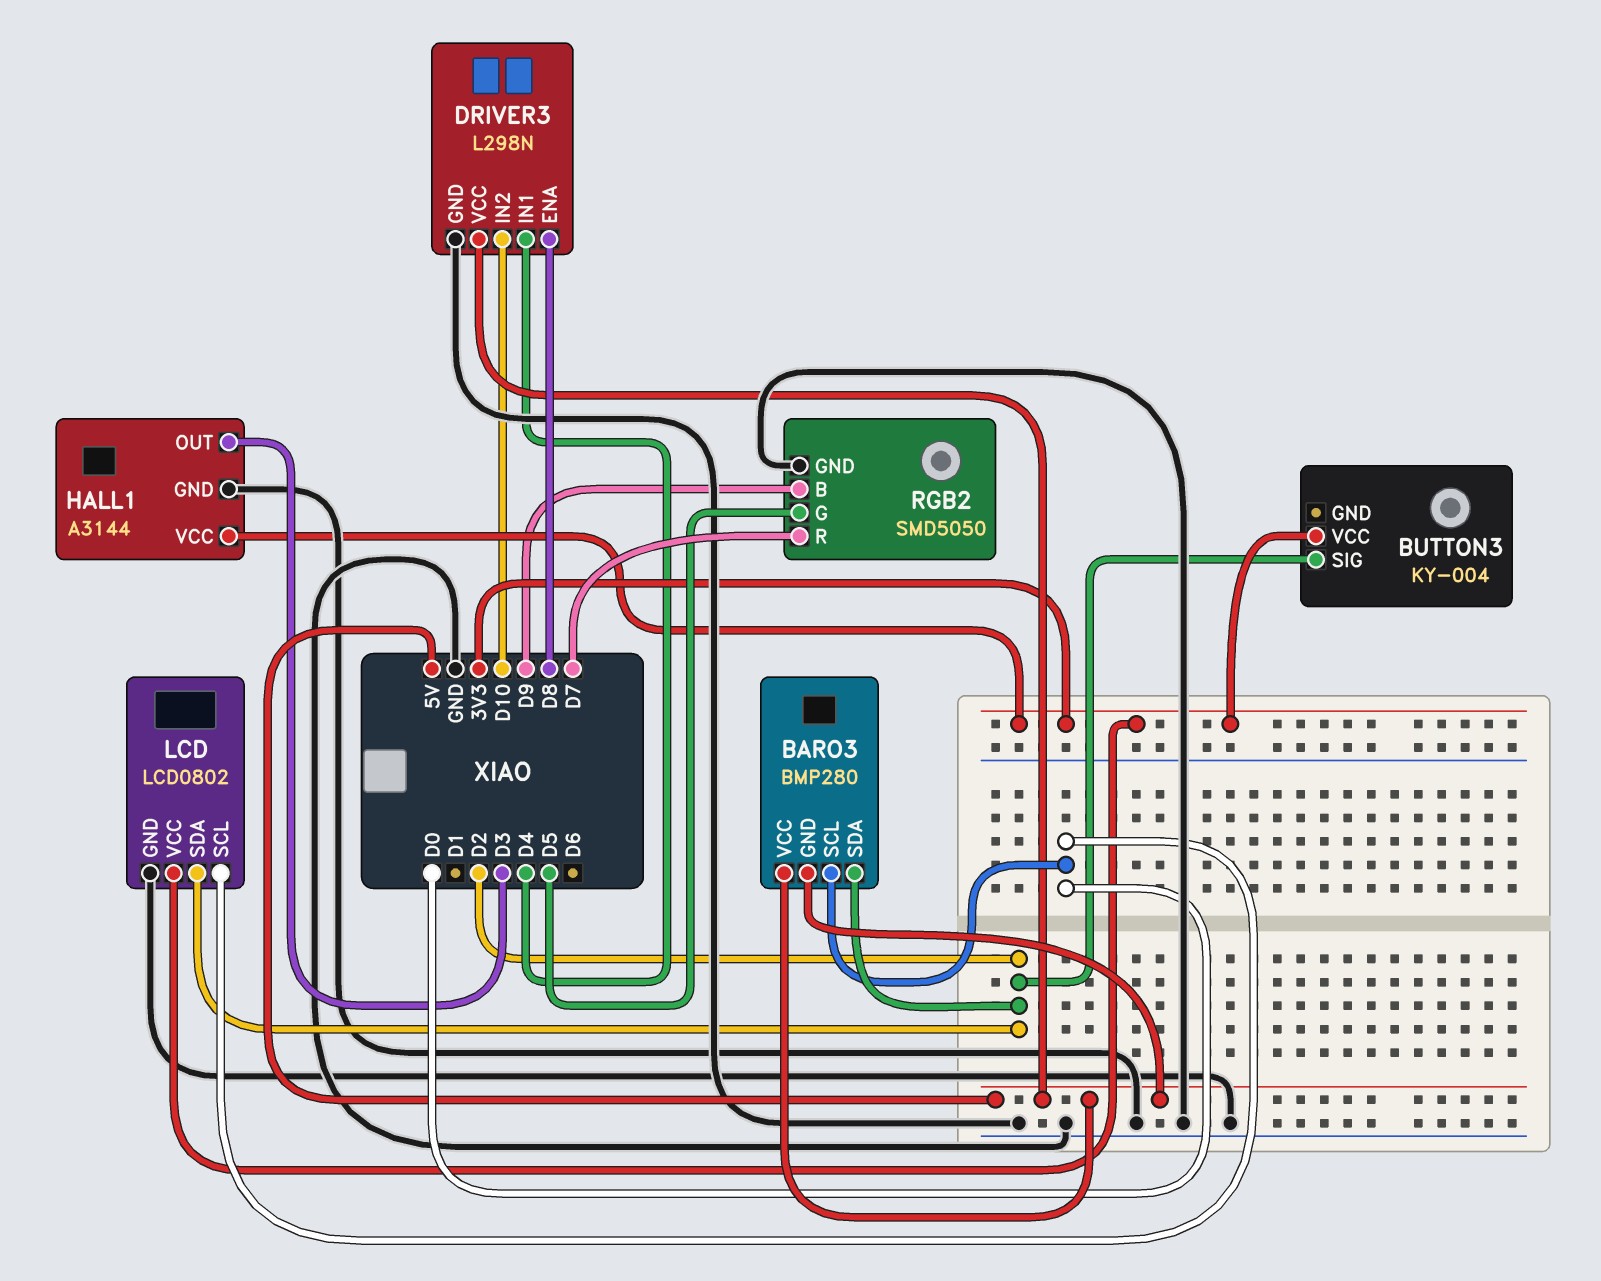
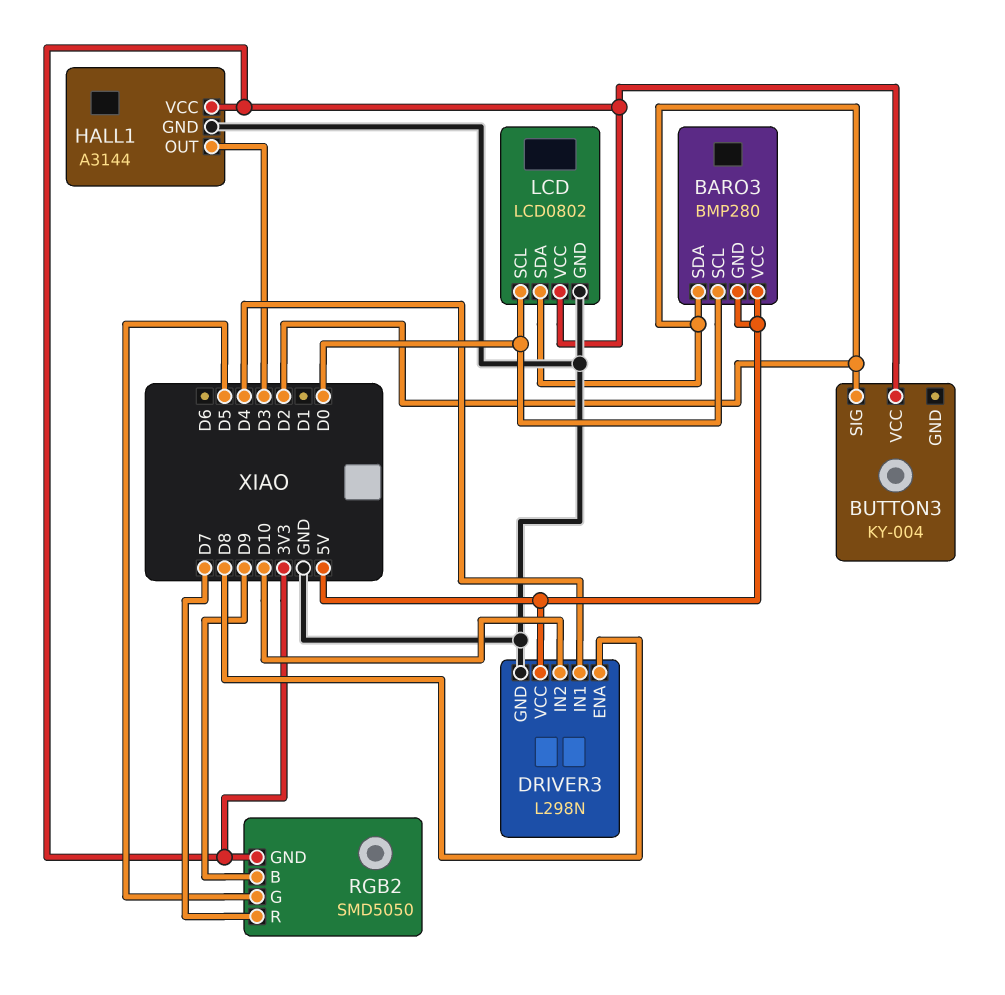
RGB2 pin GND: GND -> 3V3

